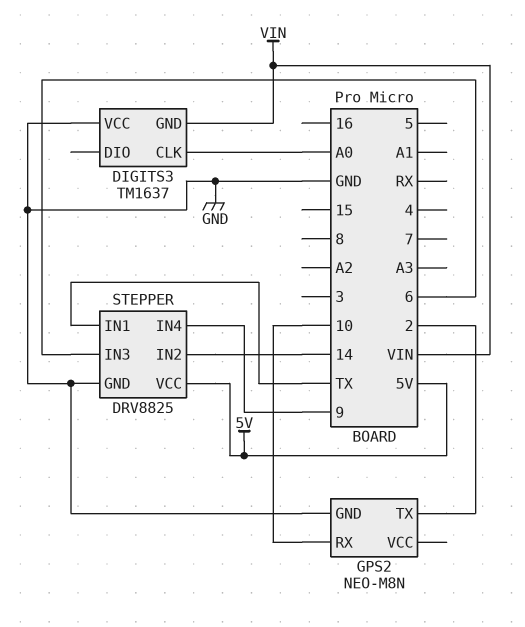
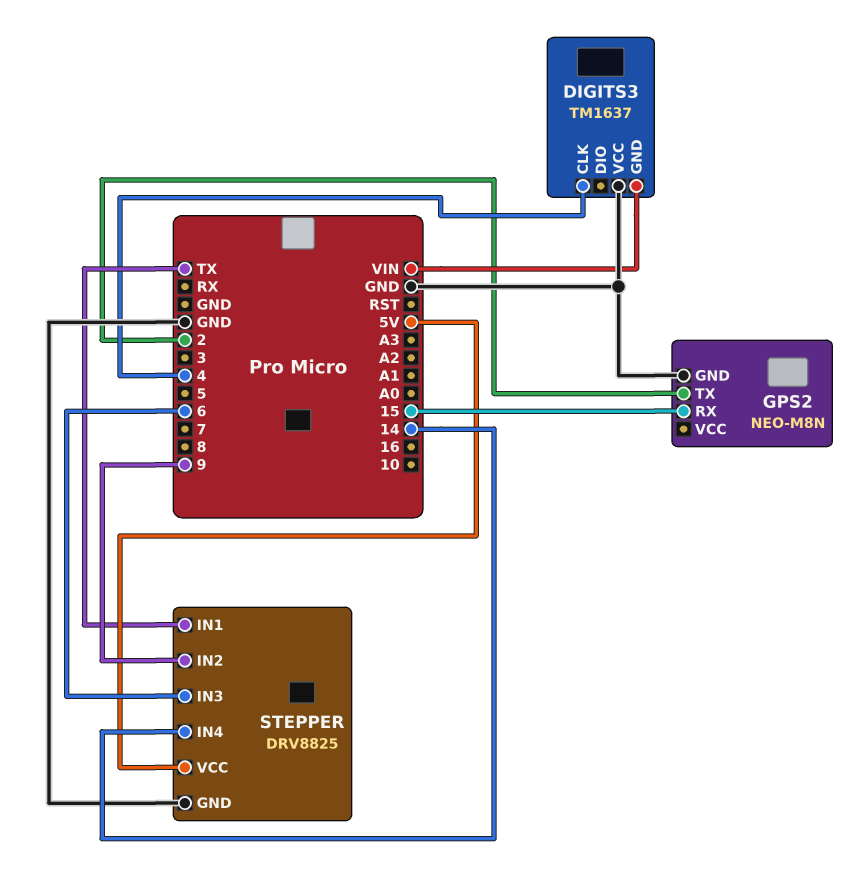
DIGITS3 pin CLK: A0 -> 4
GPS2 pin RX: 10 -> 15
STEPPER pin IN2: 14 -> 9
STEPPER pin IN4: 9 -> 14

